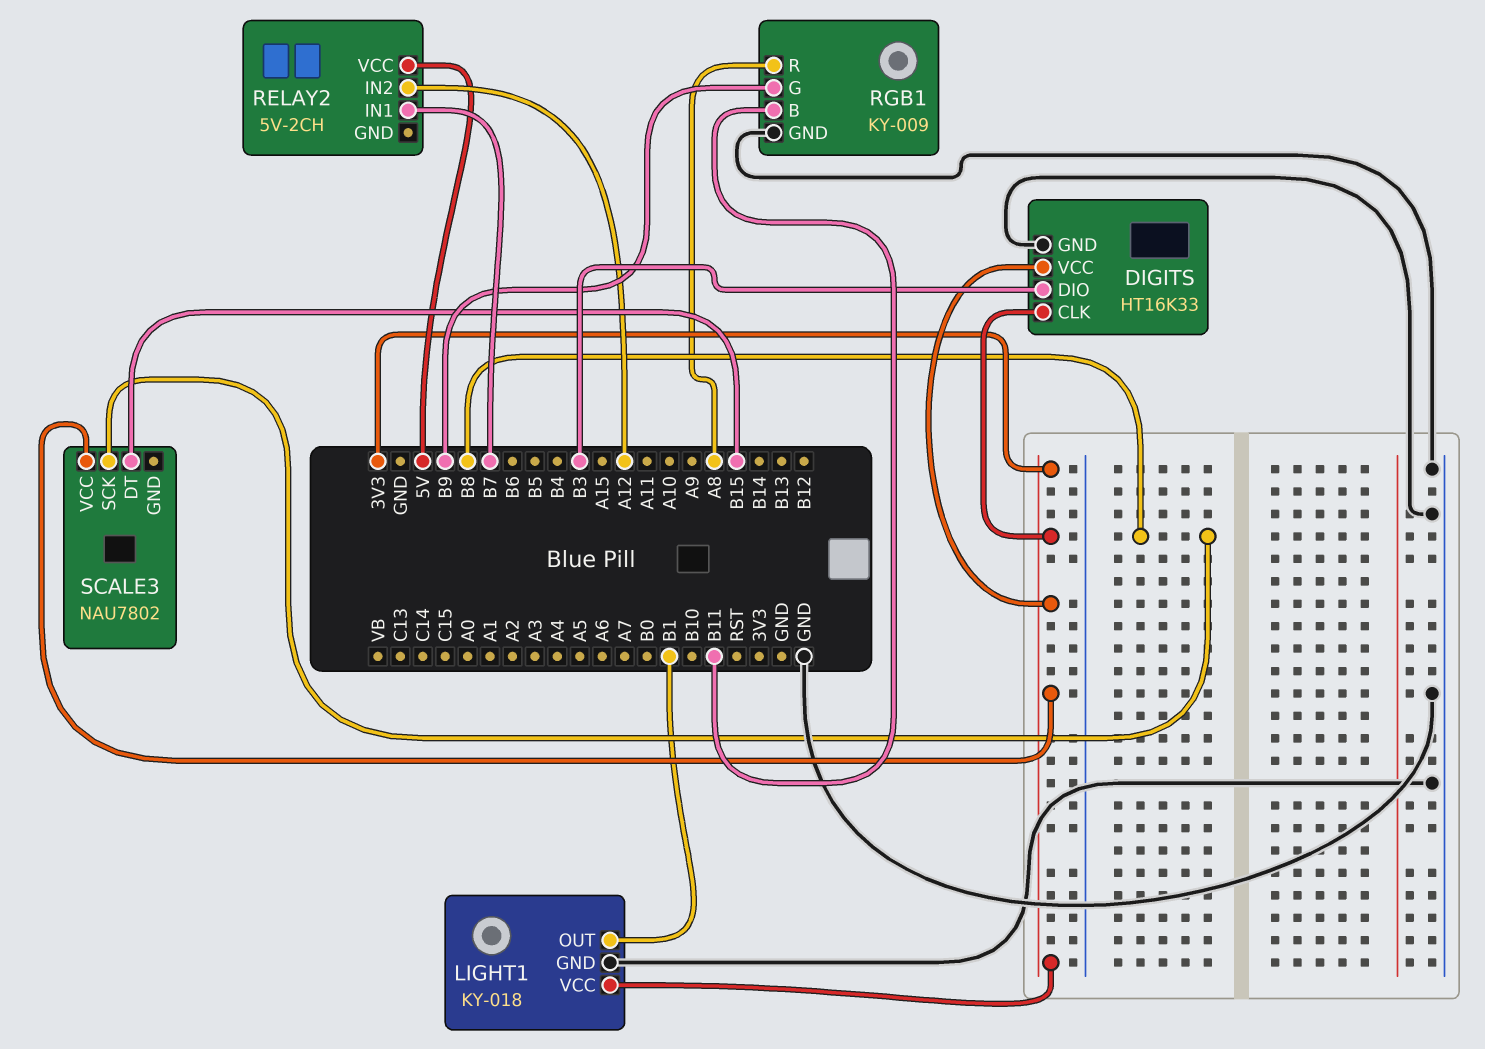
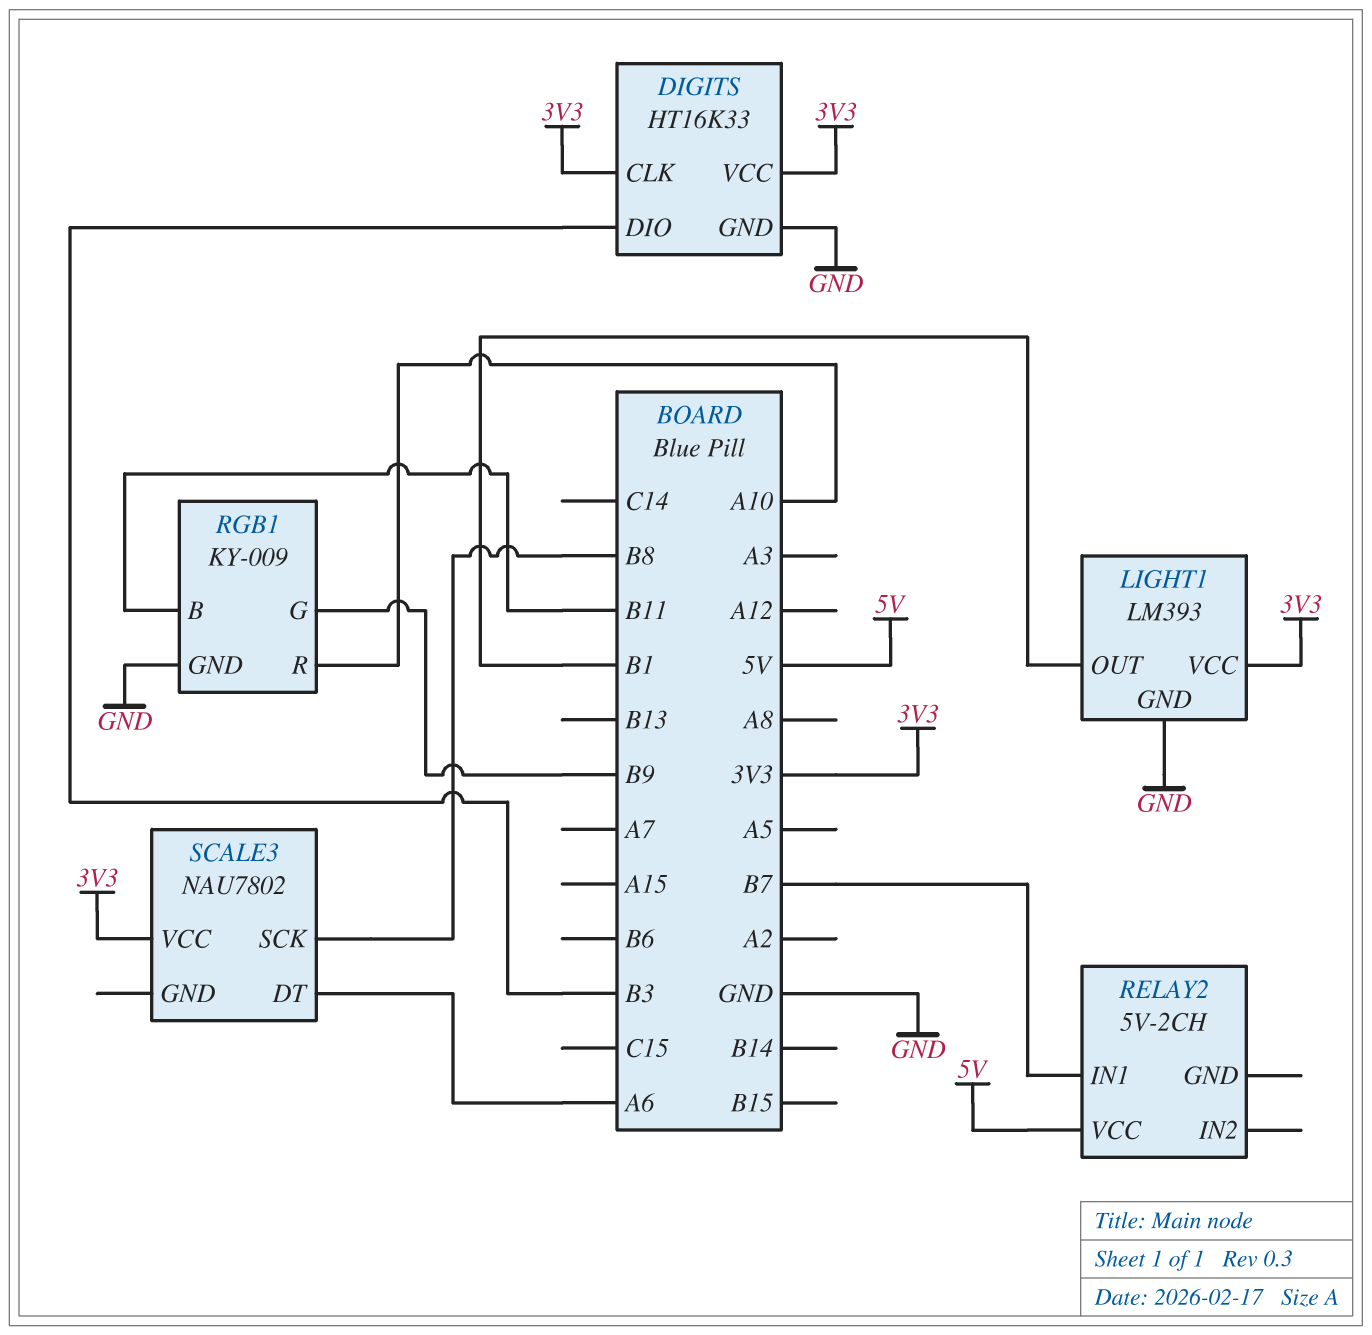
LIGHT1: KY-018 -> LM393
RELAY2 pin IN2: A12 -> none
RGB1 pin R: A8 -> A10
SCALE3 pin DT: B15 -> A6

